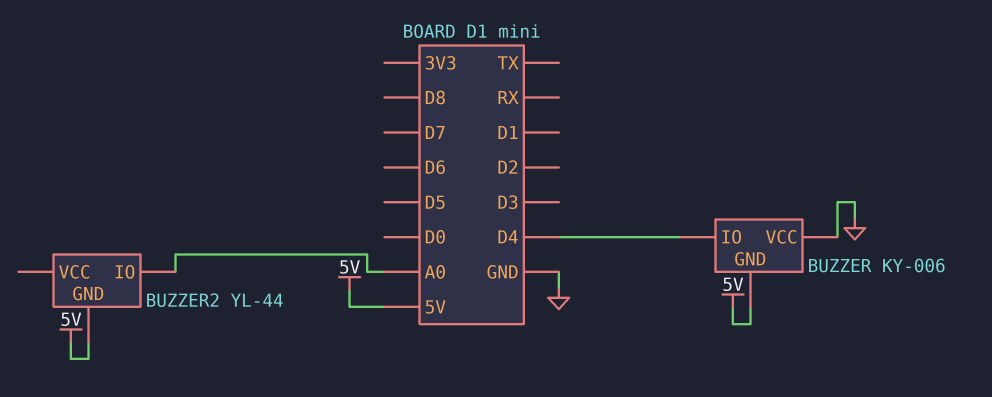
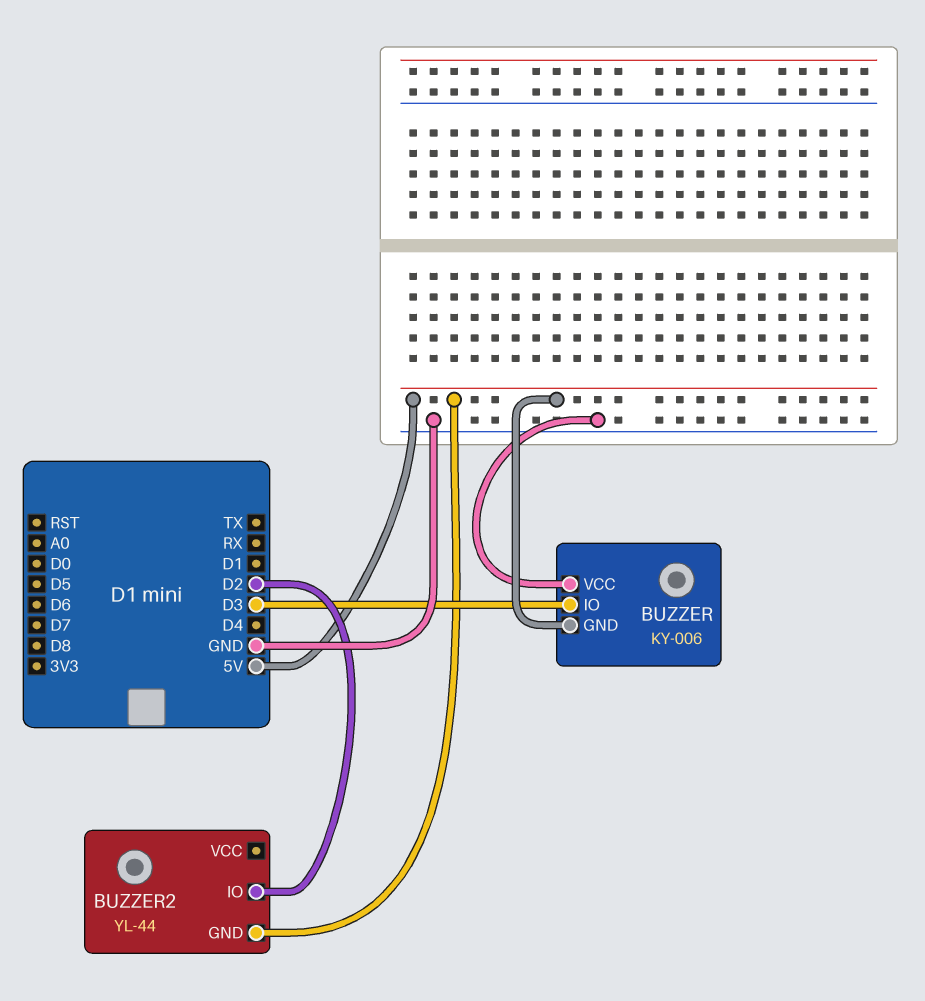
BUZZER pin IO: D4 -> D3
BUZZER2 pin IO: A0 -> D2

